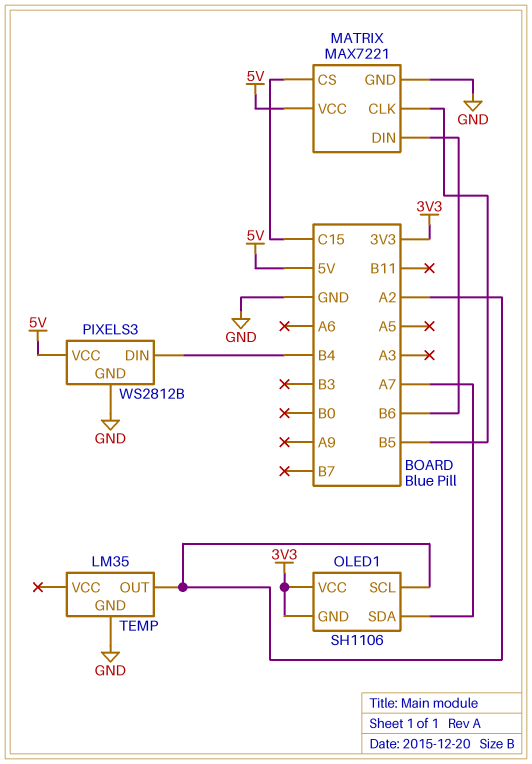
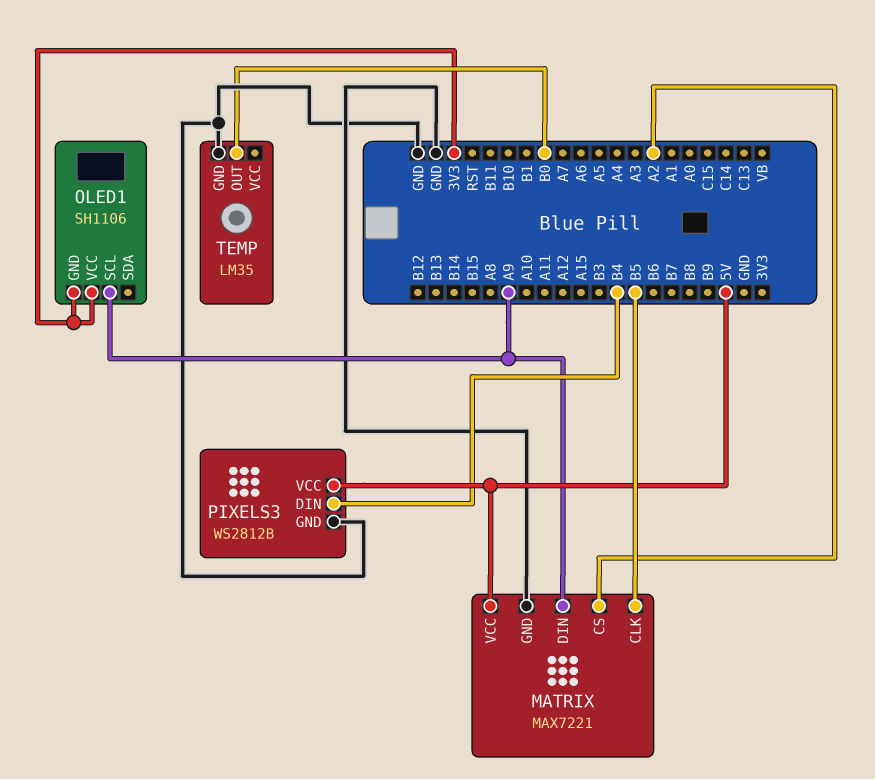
MATRIX pin CS: C15 -> A2
MATRIX pin DIN: B6 -> A9
OLED1 pin SCL: A2 -> A9
OLED1 pin SDA: A7 -> none
TEMP pin OUT: A2 -> B0

